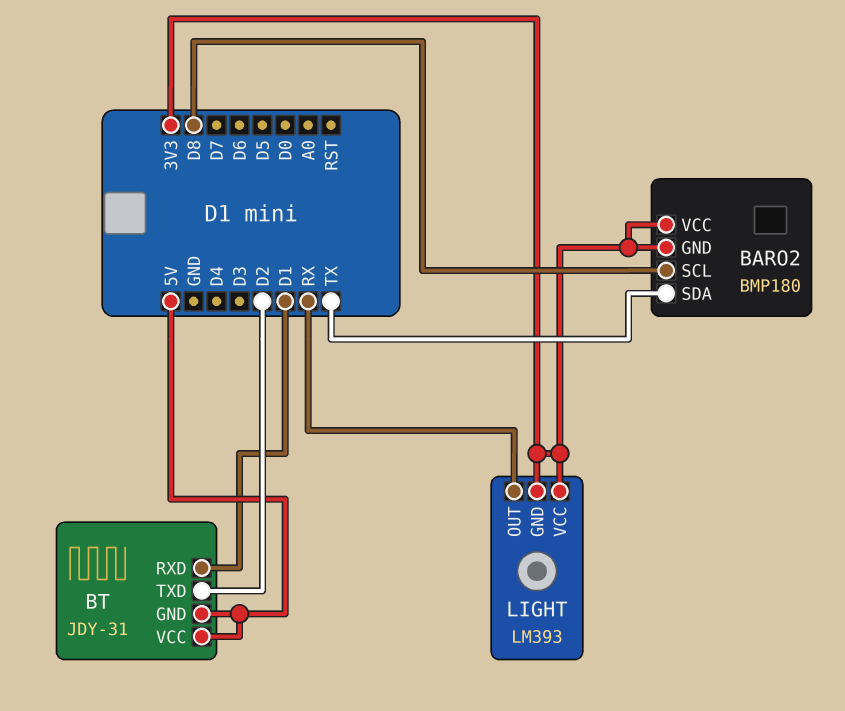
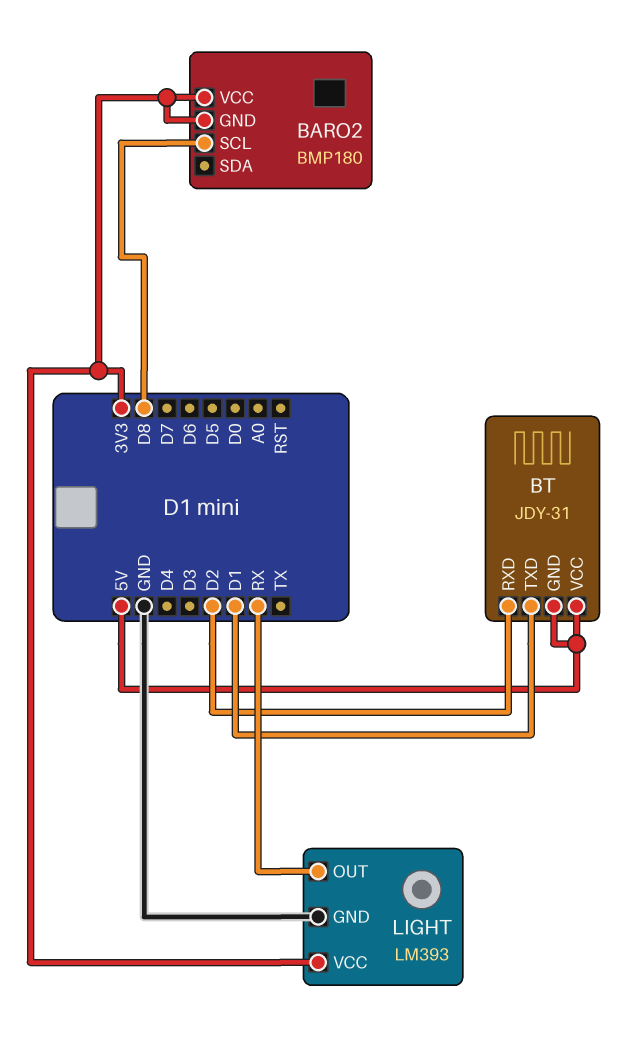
BARO2 pin SDA: TX -> none
BT pin RXD: D1 -> D2
BT pin TXD: D2 -> D1
LIGHT pin GND: 3V3 -> GND

